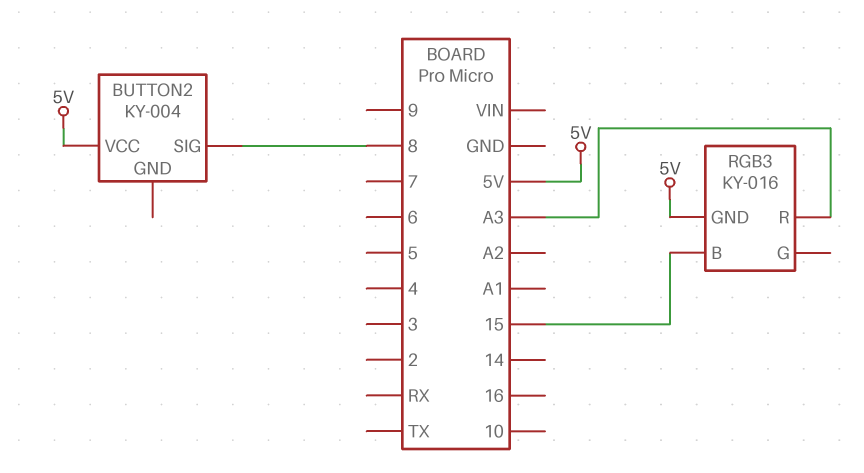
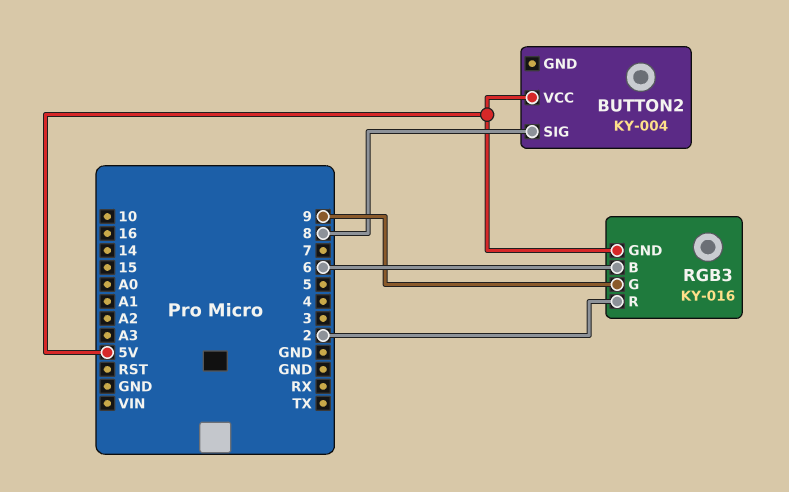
RGB3 pin B: 15 -> 6
RGB3 pin G: none -> 9
RGB3 pin R: A3 -> 2

